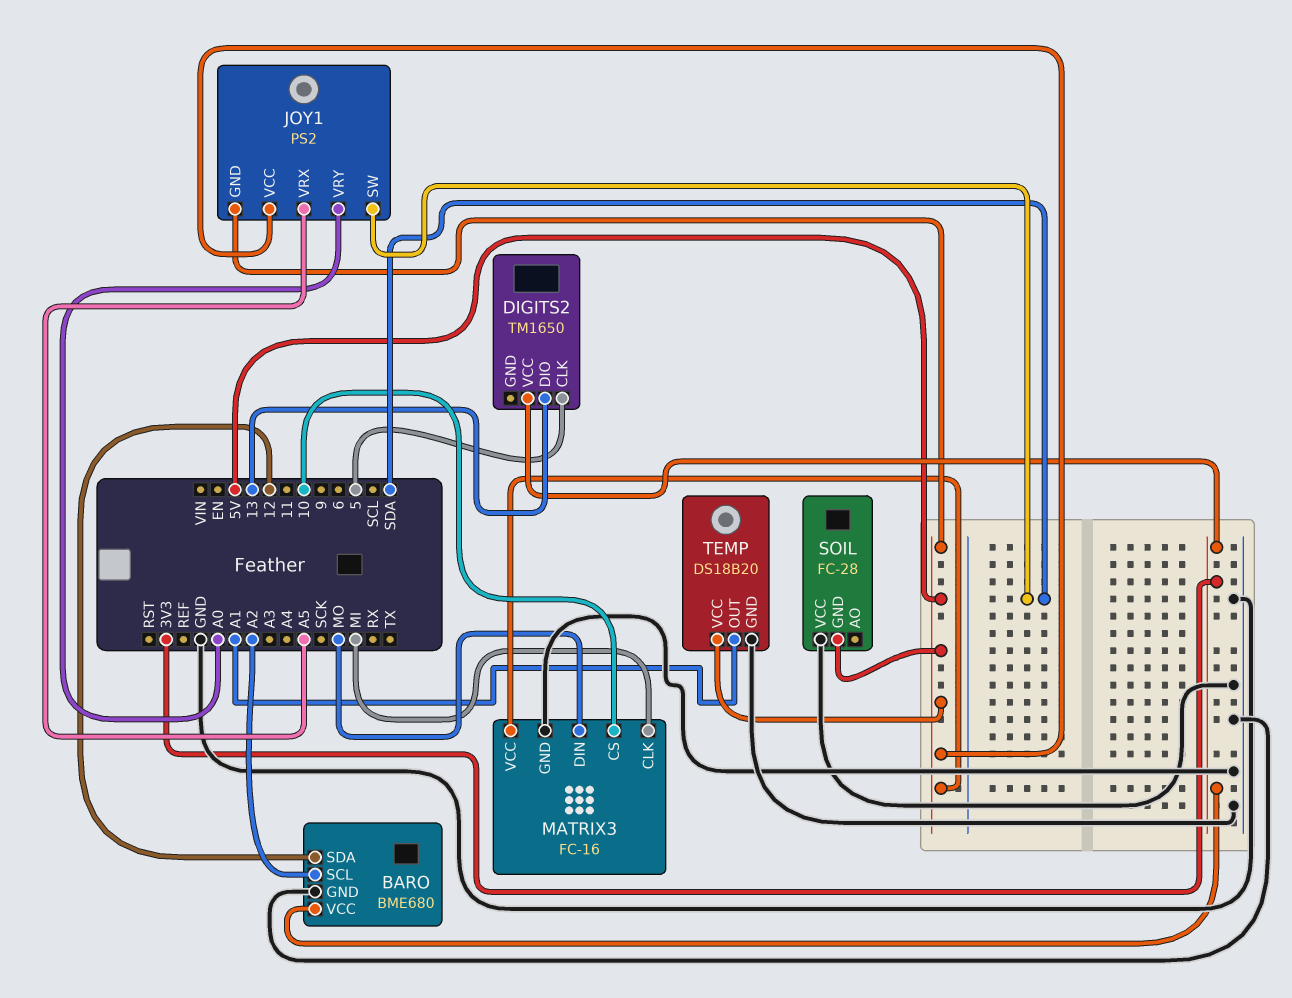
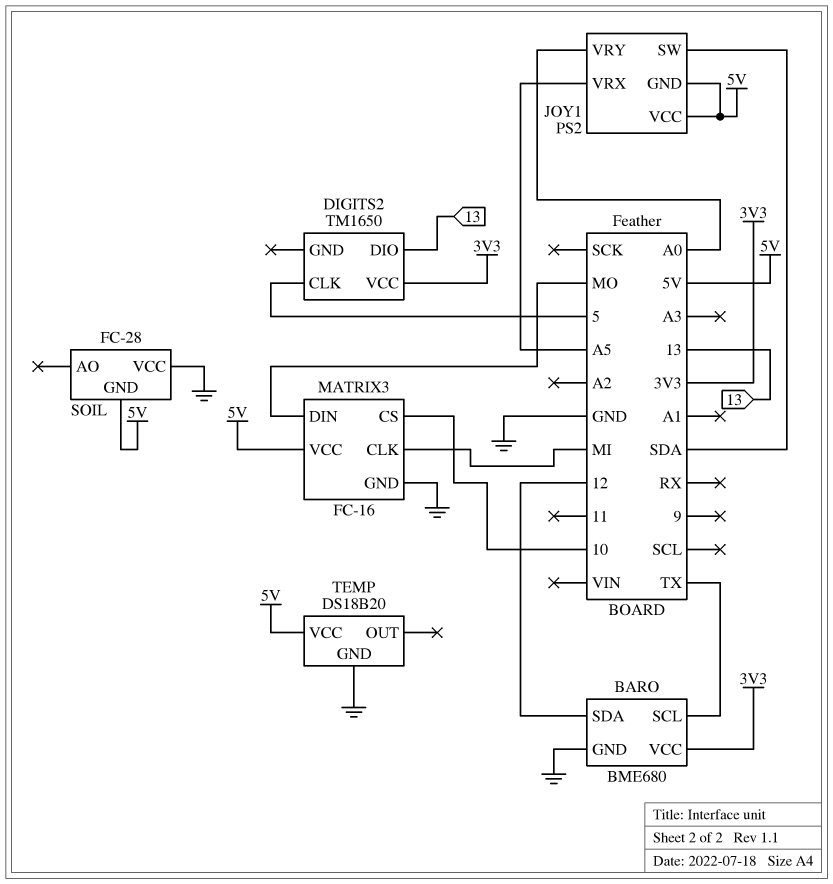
BARO pin SCL: A2 -> TX
TEMP pin OUT: A1 -> none

